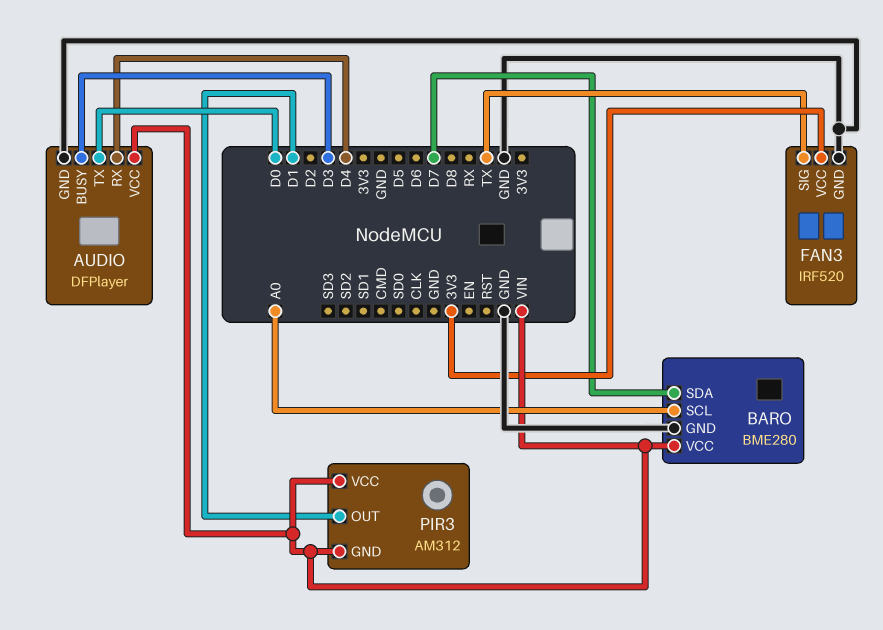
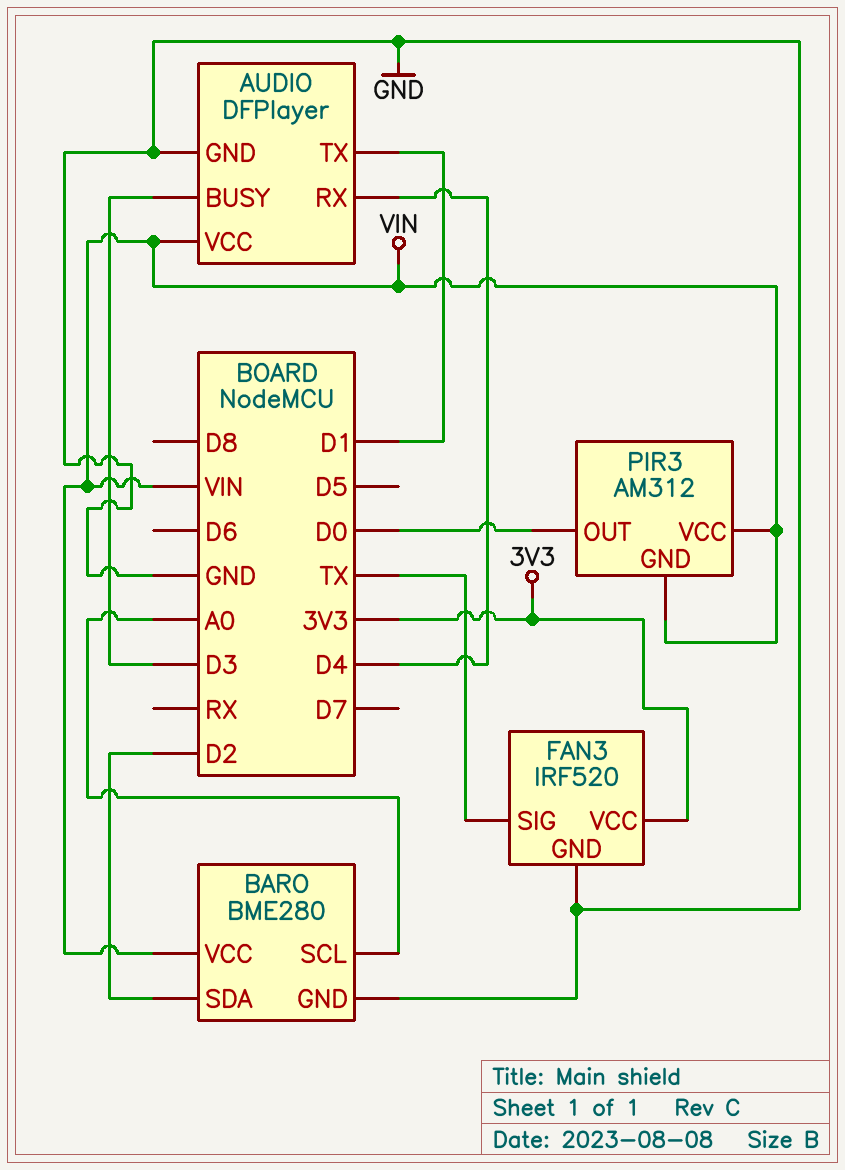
AUDIO pin TX: D0 -> D1
BARO pin SDA: D7 -> D2
PIR3 pin OUT: D1 -> D0

